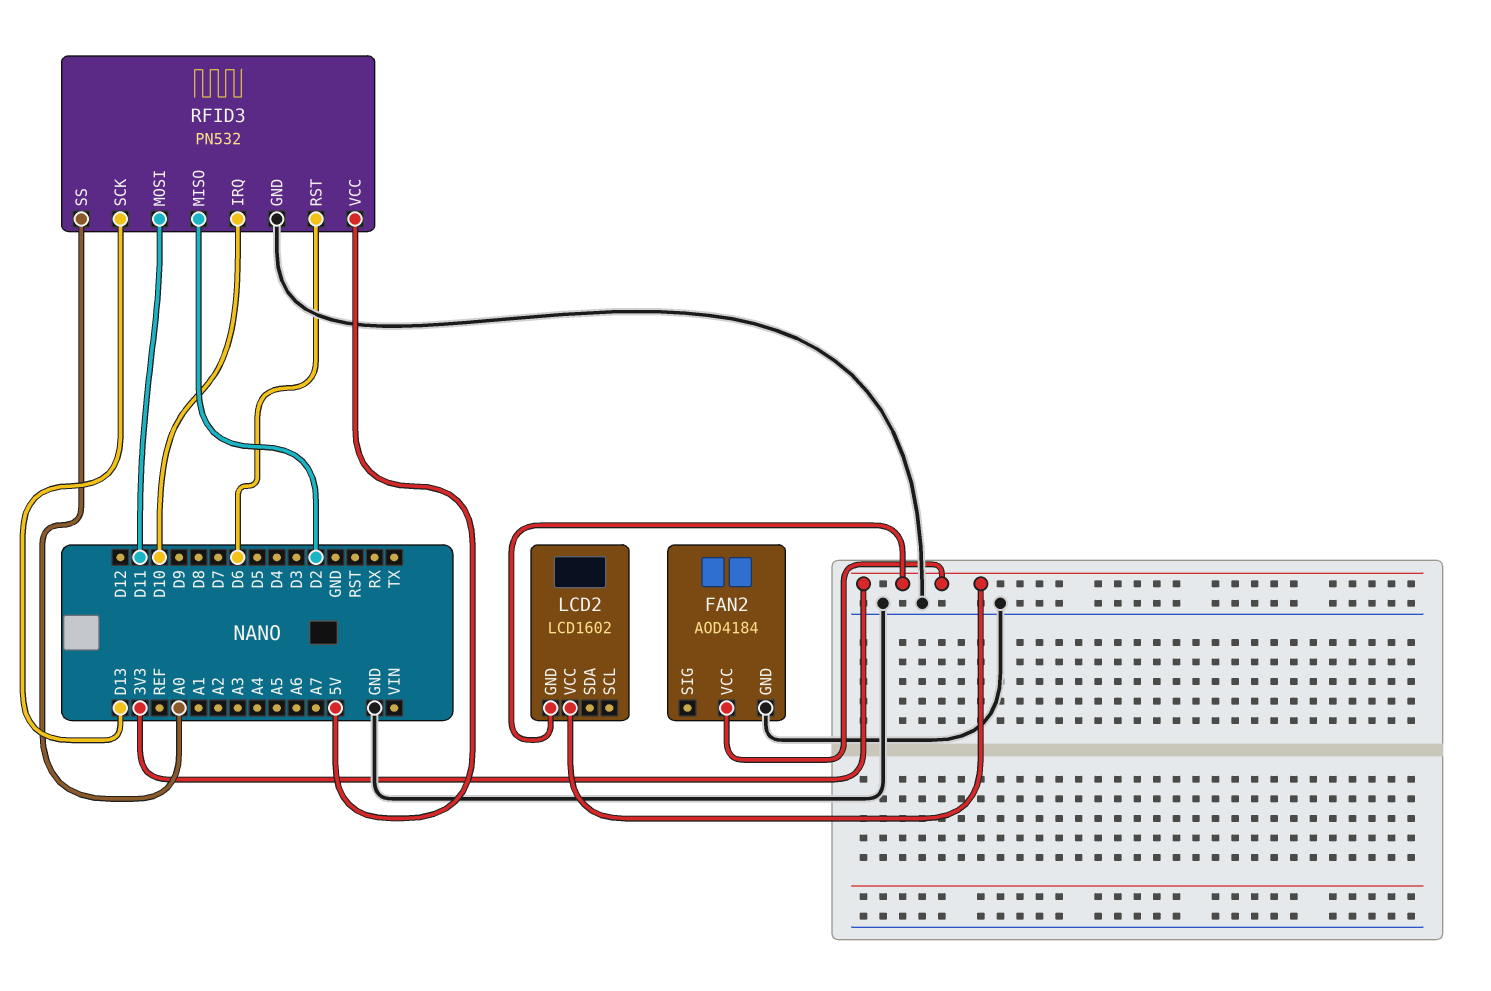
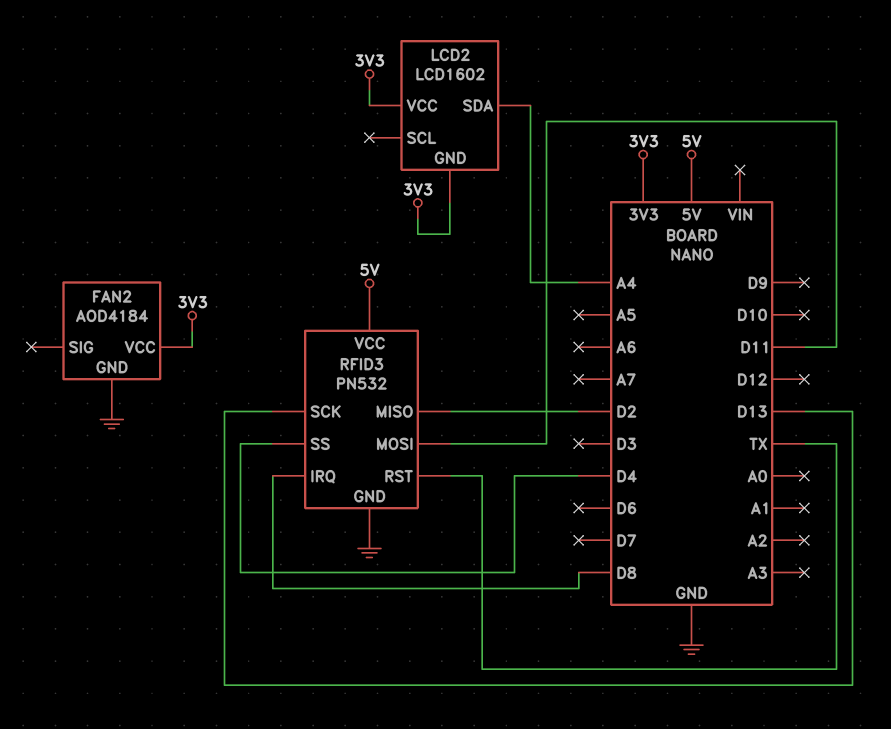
LCD2 pin SDA: none -> A4
RFID3 pin IRQ: D10 -> D8
RFID3 pin RST: D6 -> TX
RFID3 pin SS: A0 -> D4

